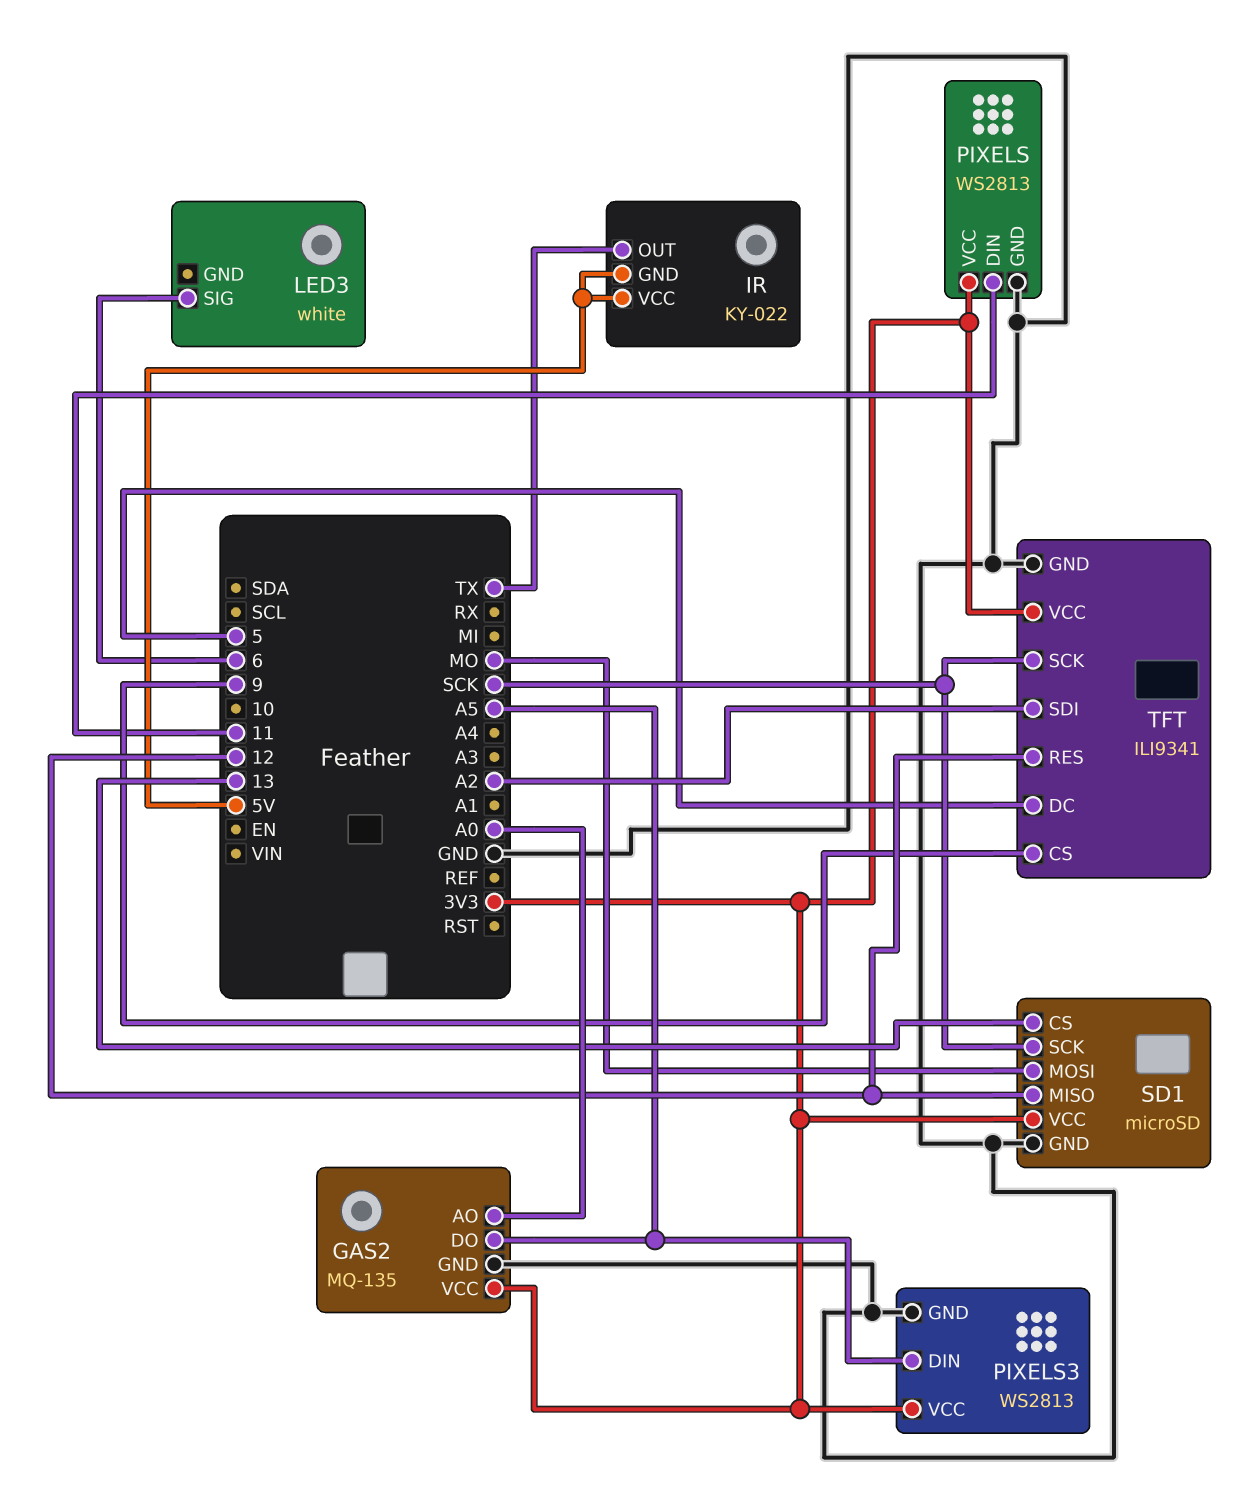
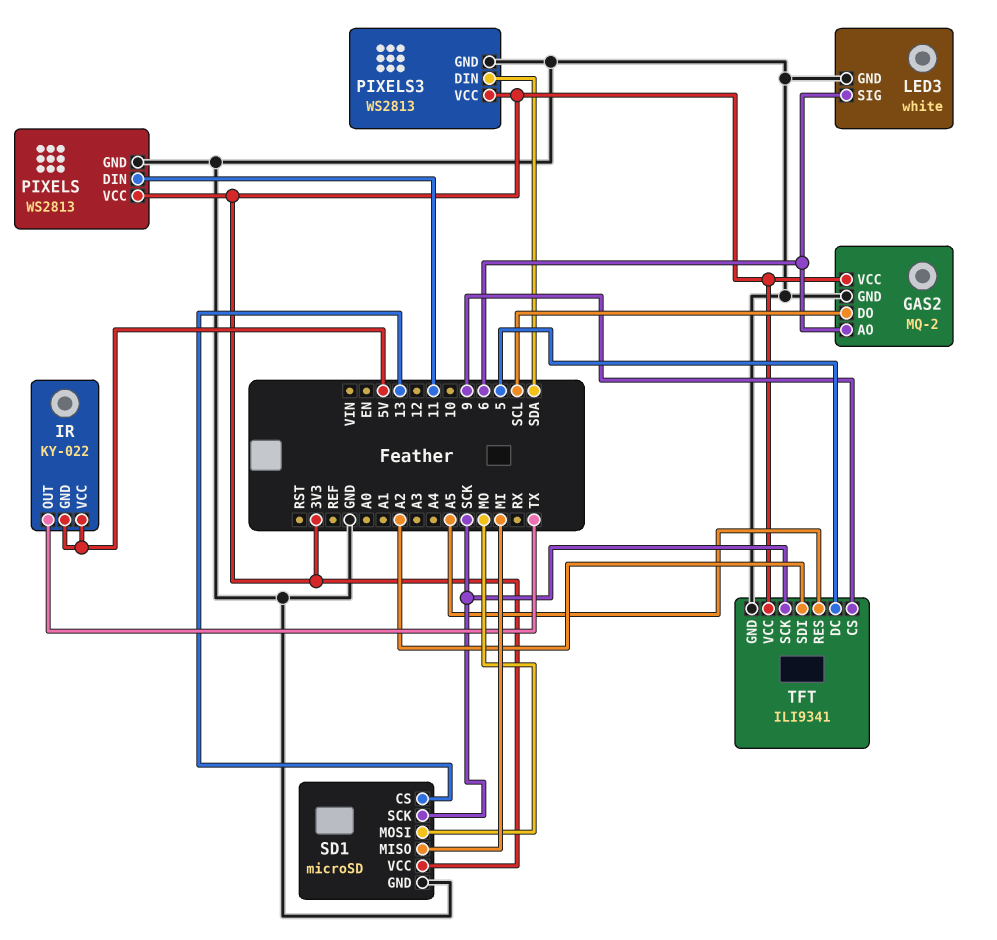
GAS2: MQ-135 -> MQ-2
GAS2 pin AO: A0 -> 6
GAS2 pin DO: A5 -> SCL
LED3 pin GND: none -> GND
PIXELS3 pin DIN: A5 -> SDA
SD1 pin MISO: 12 -> MI
TFT pin RES: 12 -> A5

